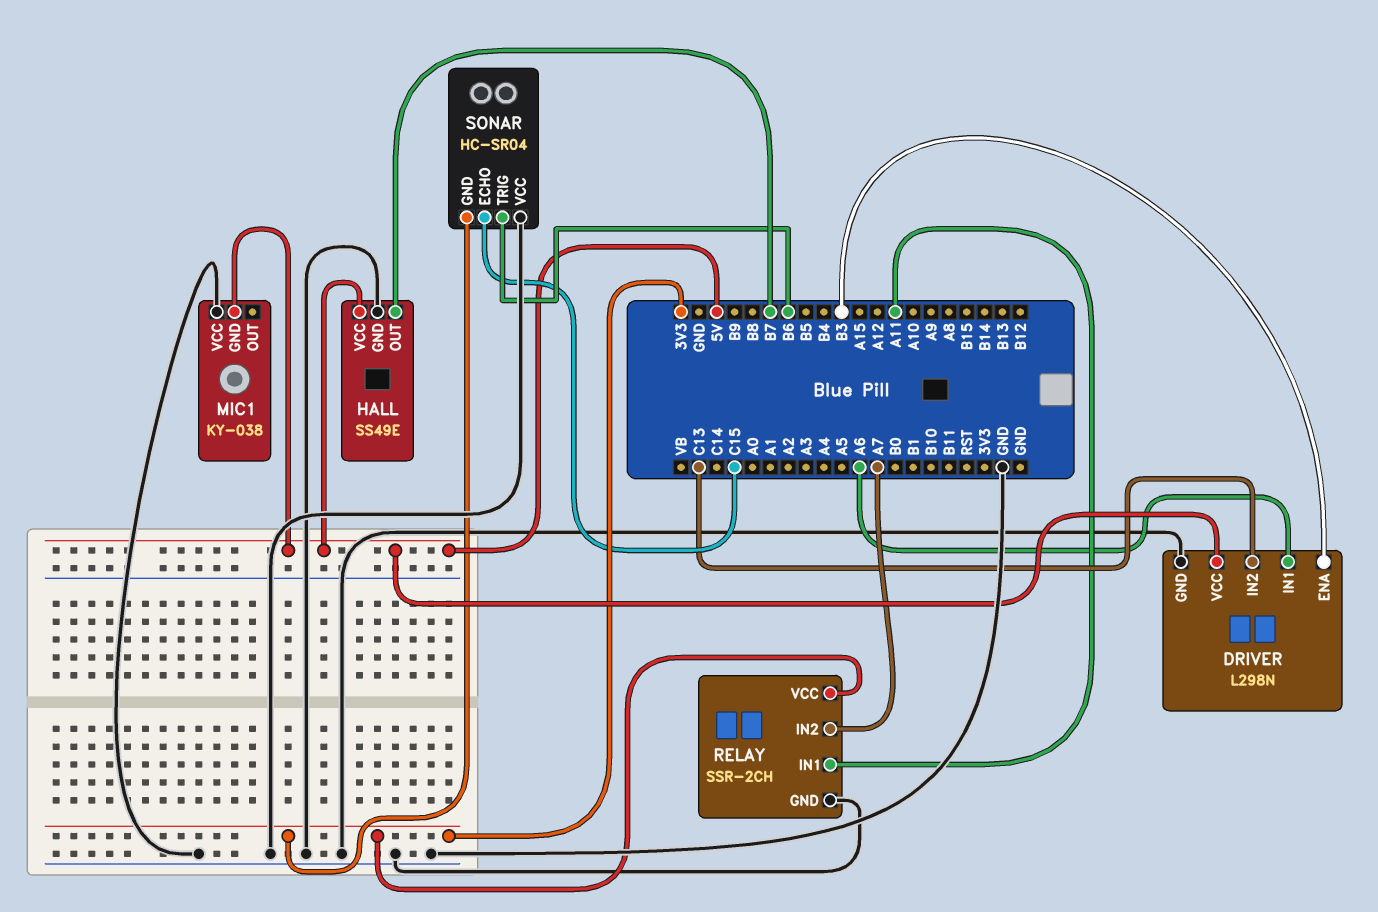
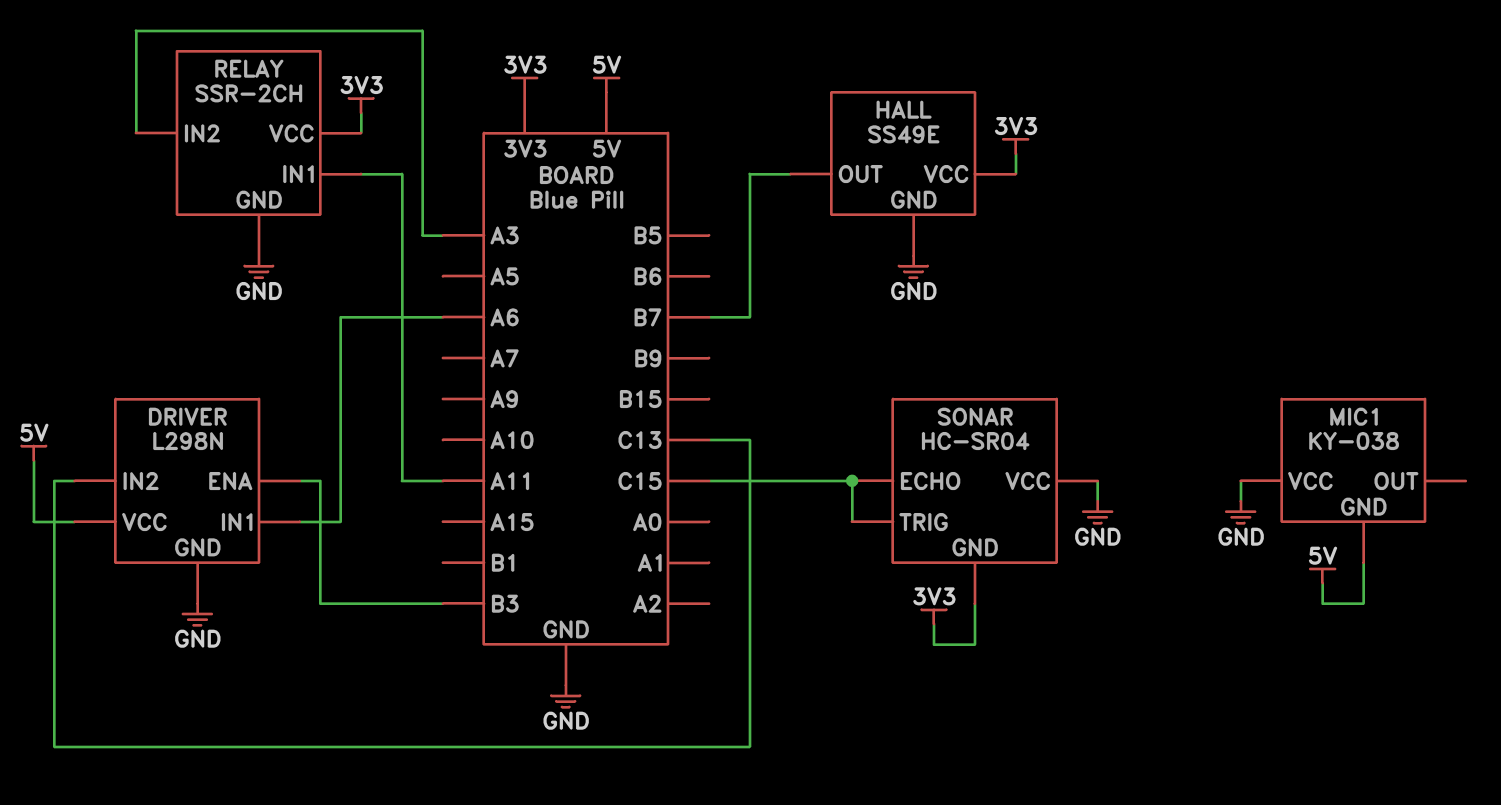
HALL pin VCC: 5V -> 3V3
RELAY pin IN2: A7 -> A3
SONAR pin TRIG: B6 -> C15

